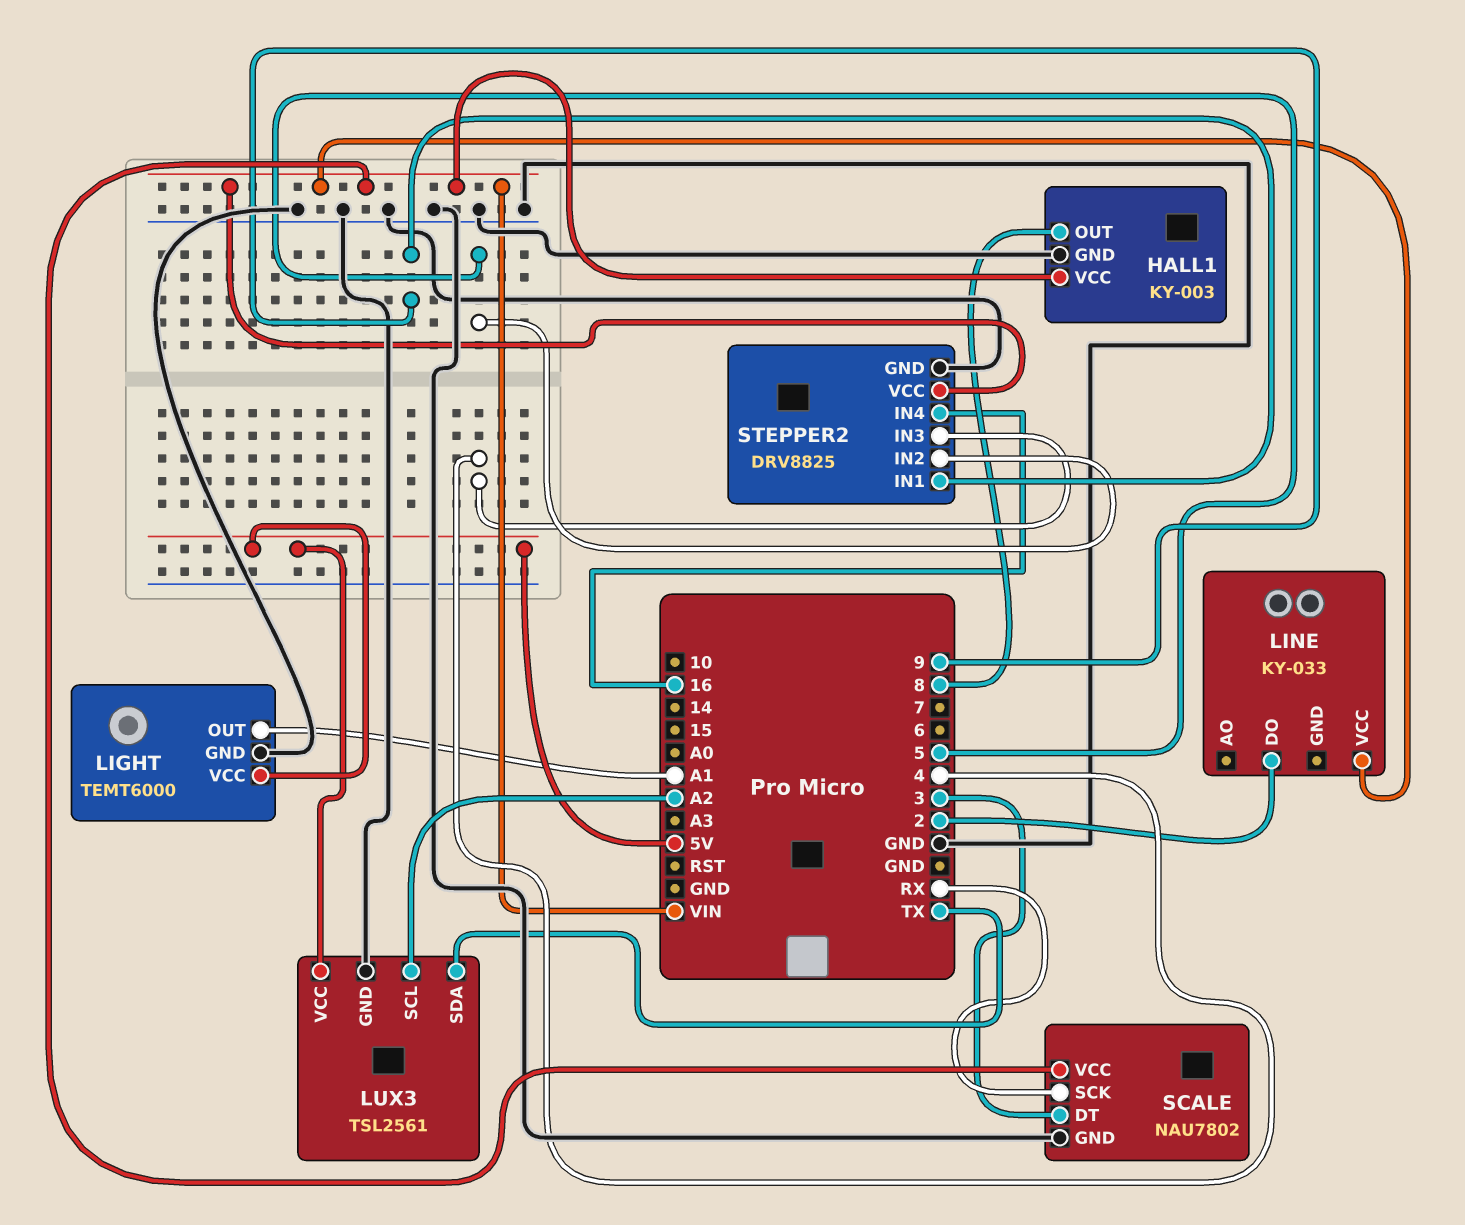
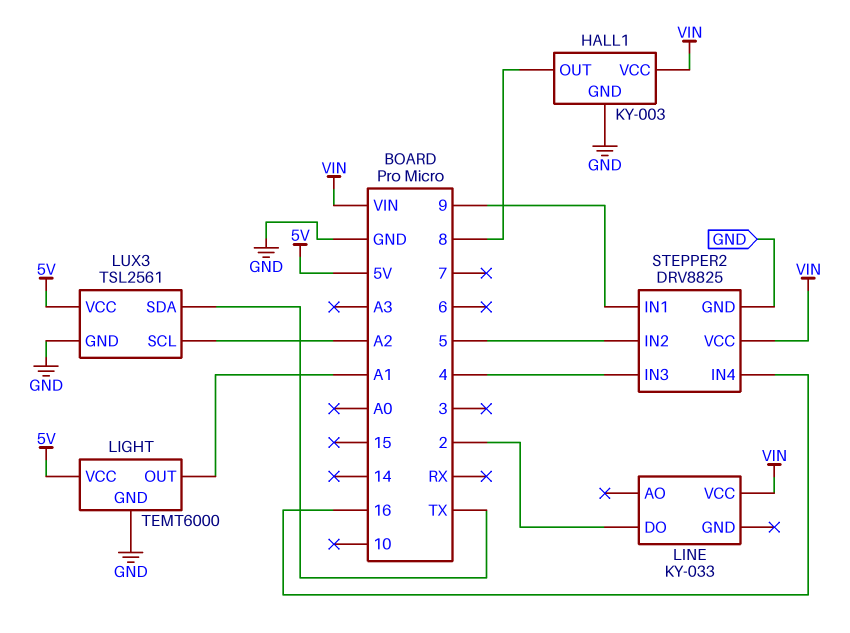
SCALE: NAU7802 -> none
SCALE pin DT: 3 -> none
SCALE pin GND: GND -> none
SCALE pin SCK: RX -> none
SCALE pin VCC: VIN -> none

